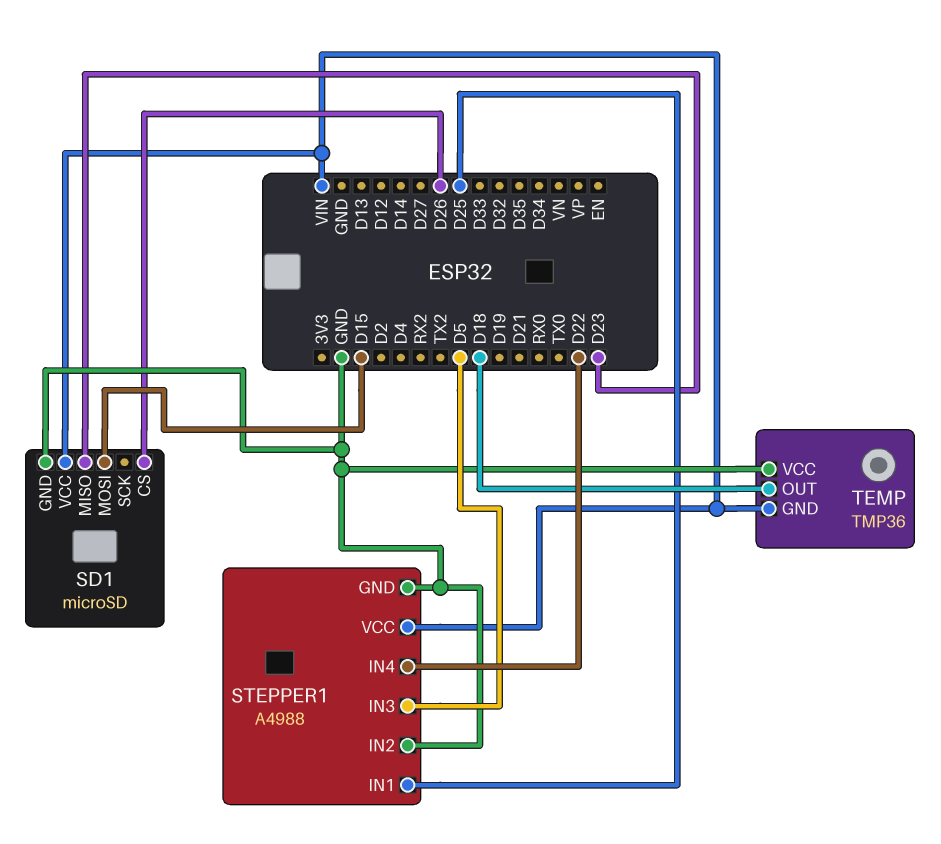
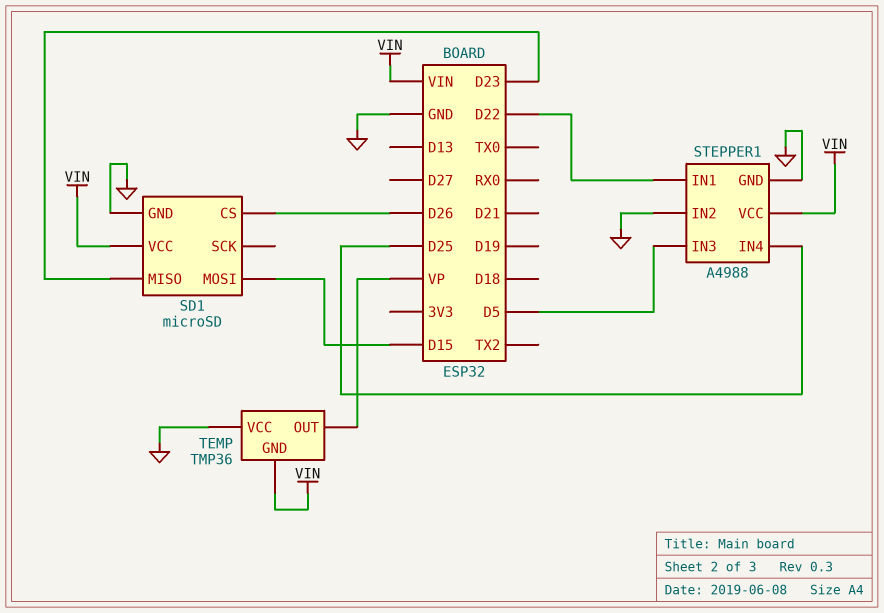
STEPPER1 pin IN1: D25 -> D22
STEPPER1 pin IN4: D22 -> D25
TEMP pin OUT: D18 -> VP

